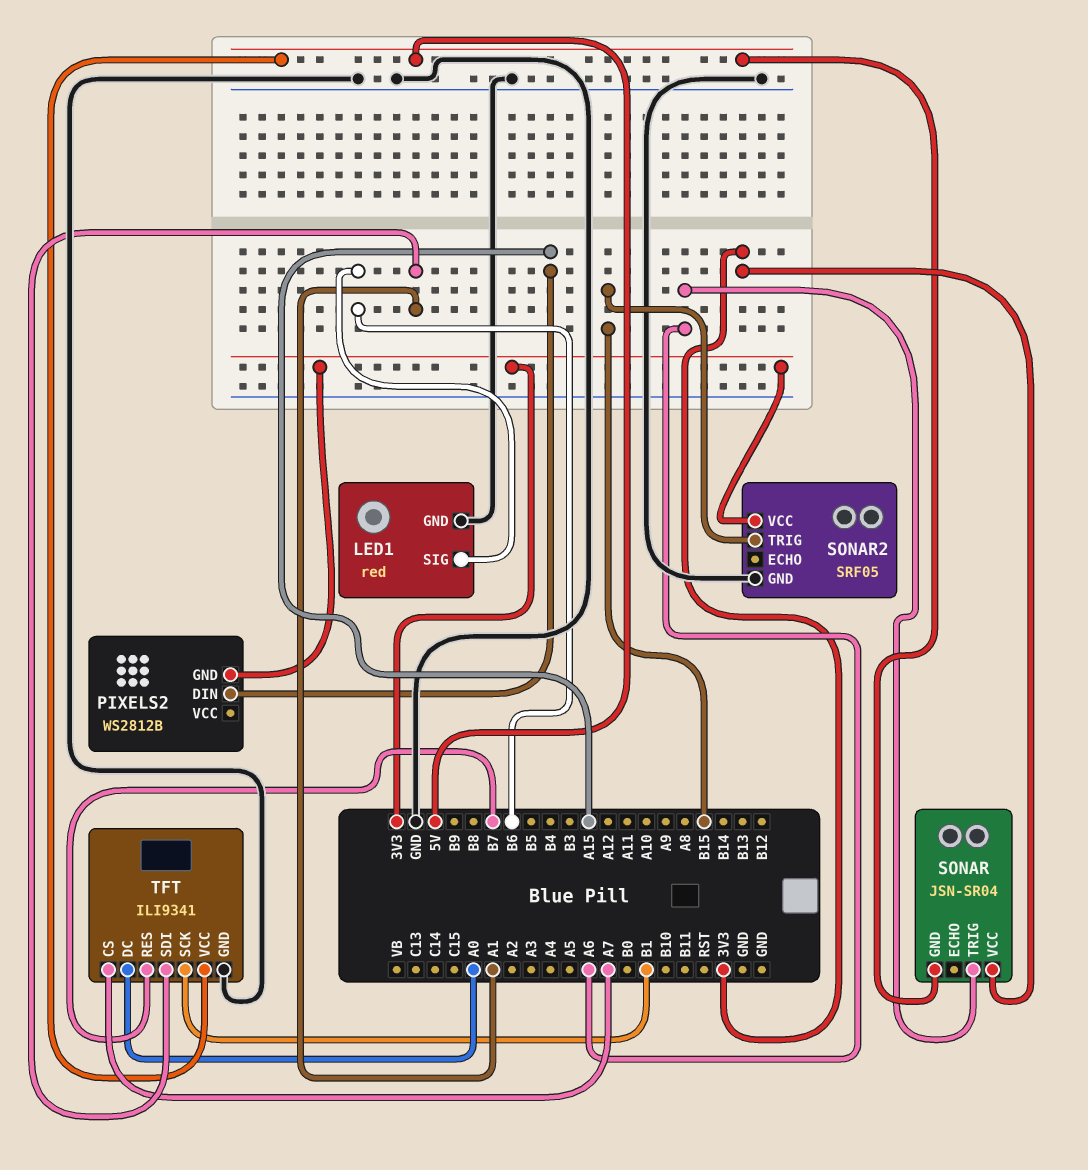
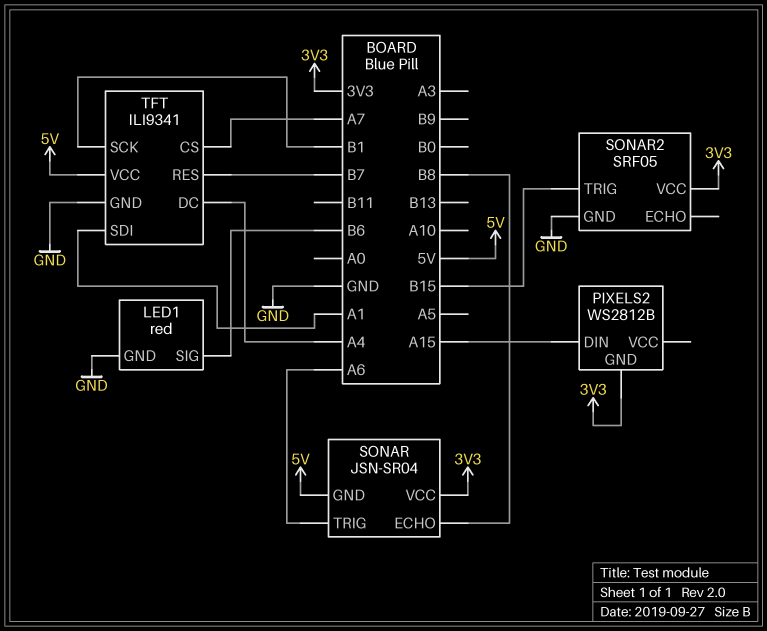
SONAR pin ECHO: none -> B8
TFT pin DC: A0 -> A4

